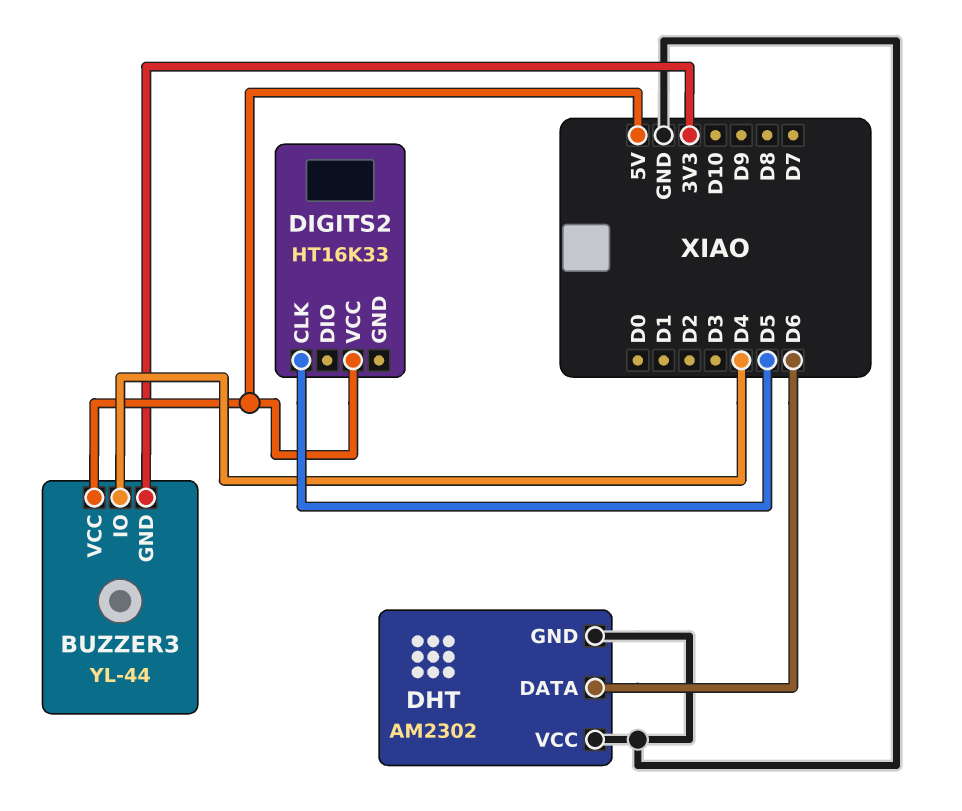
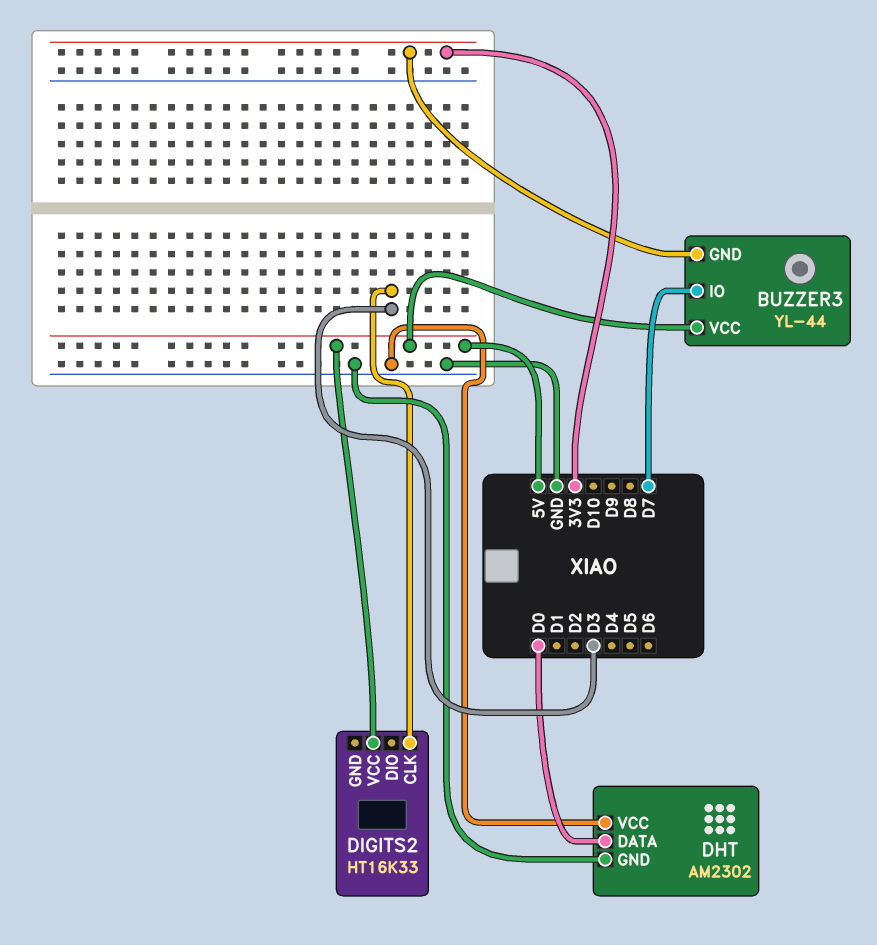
BUZZER3 pin IO: D4 -> D7
DHT pin DATA: D6 -> D0
DIGITS2 pin CLK: D5 -> D3

